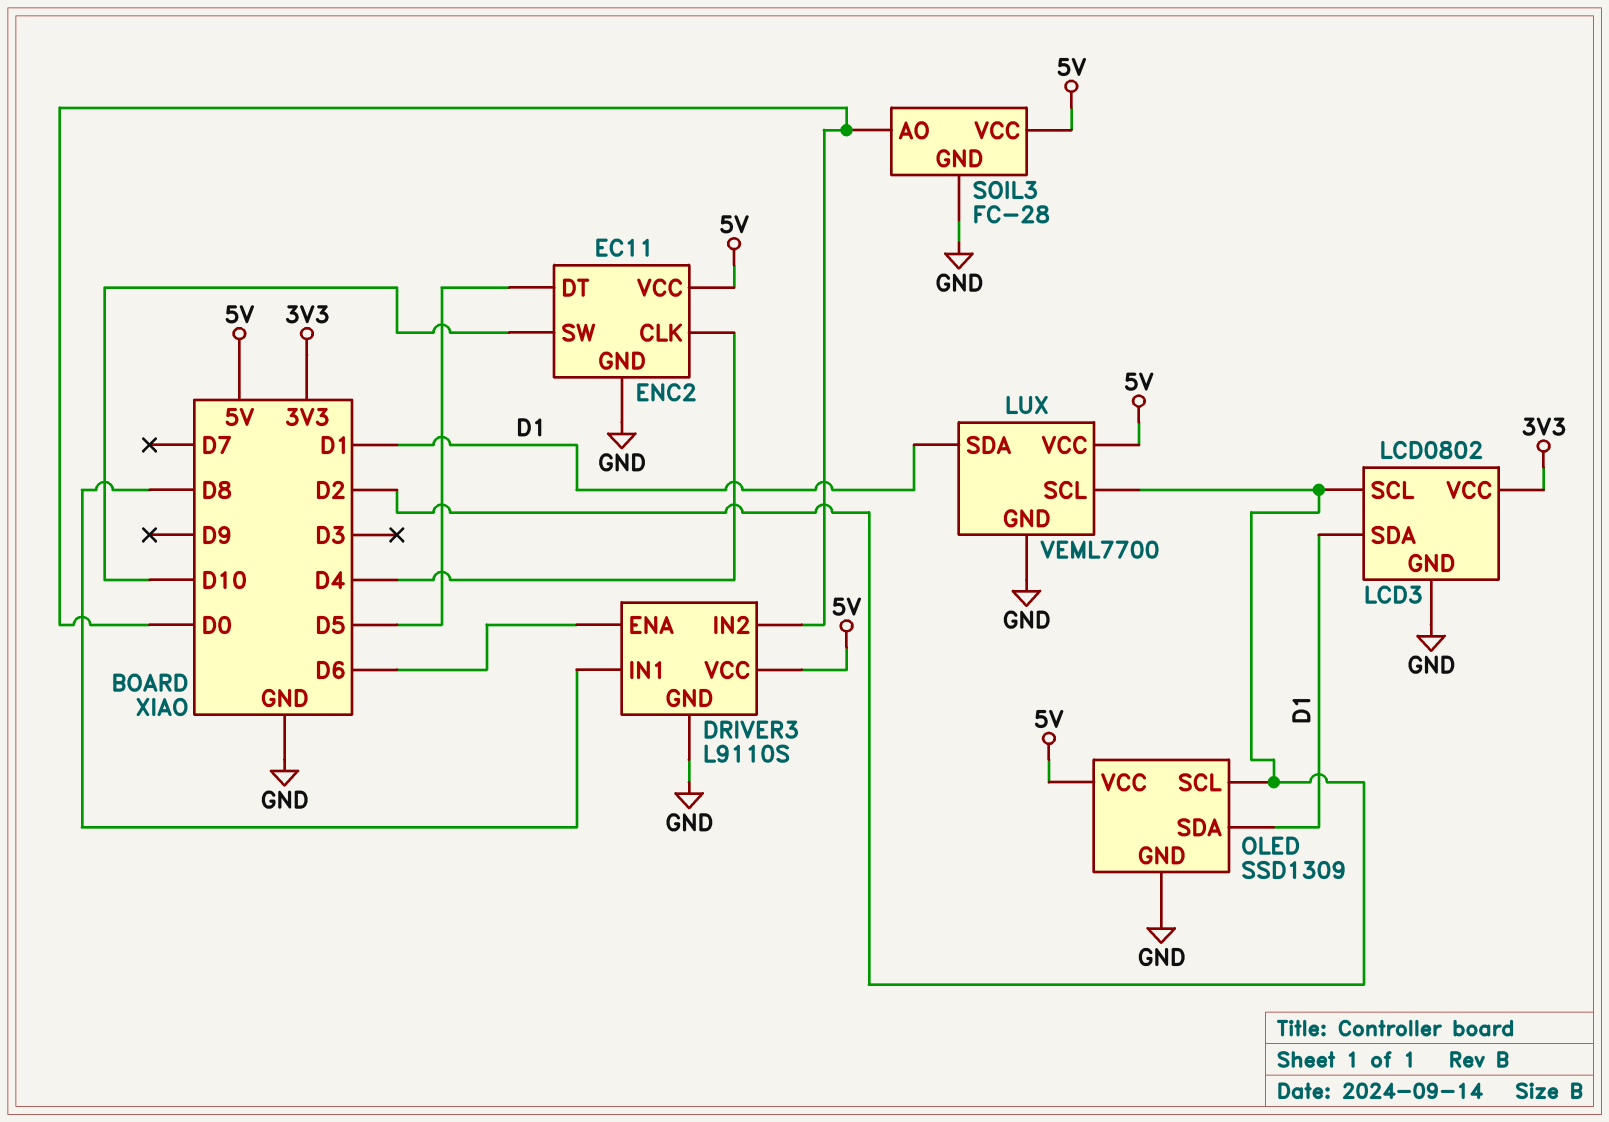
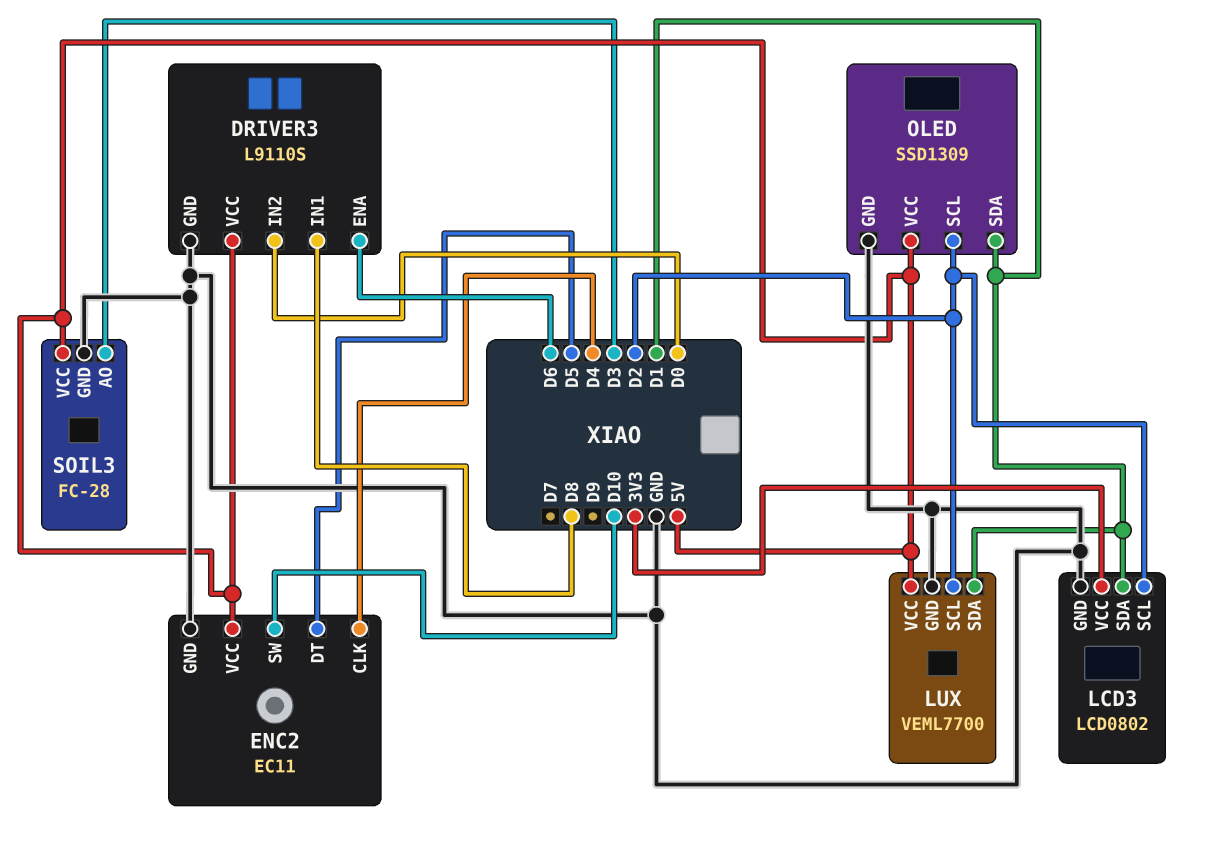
SOIL3 pin AO: D0 -> D3

